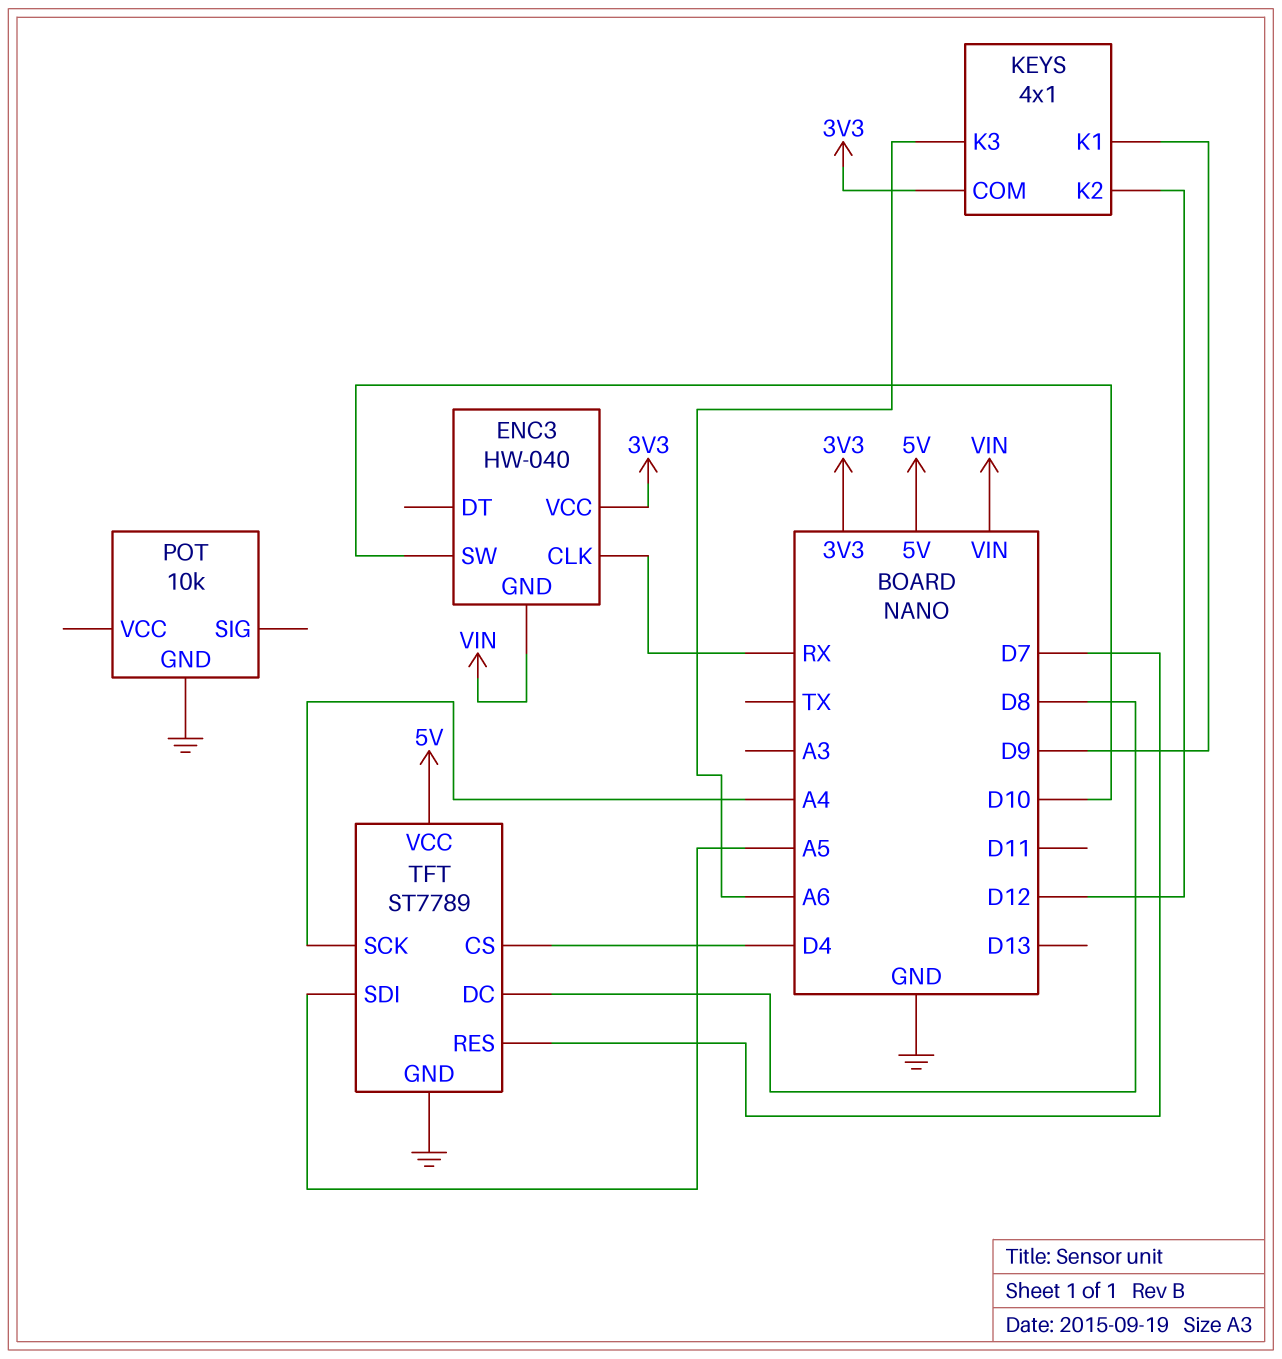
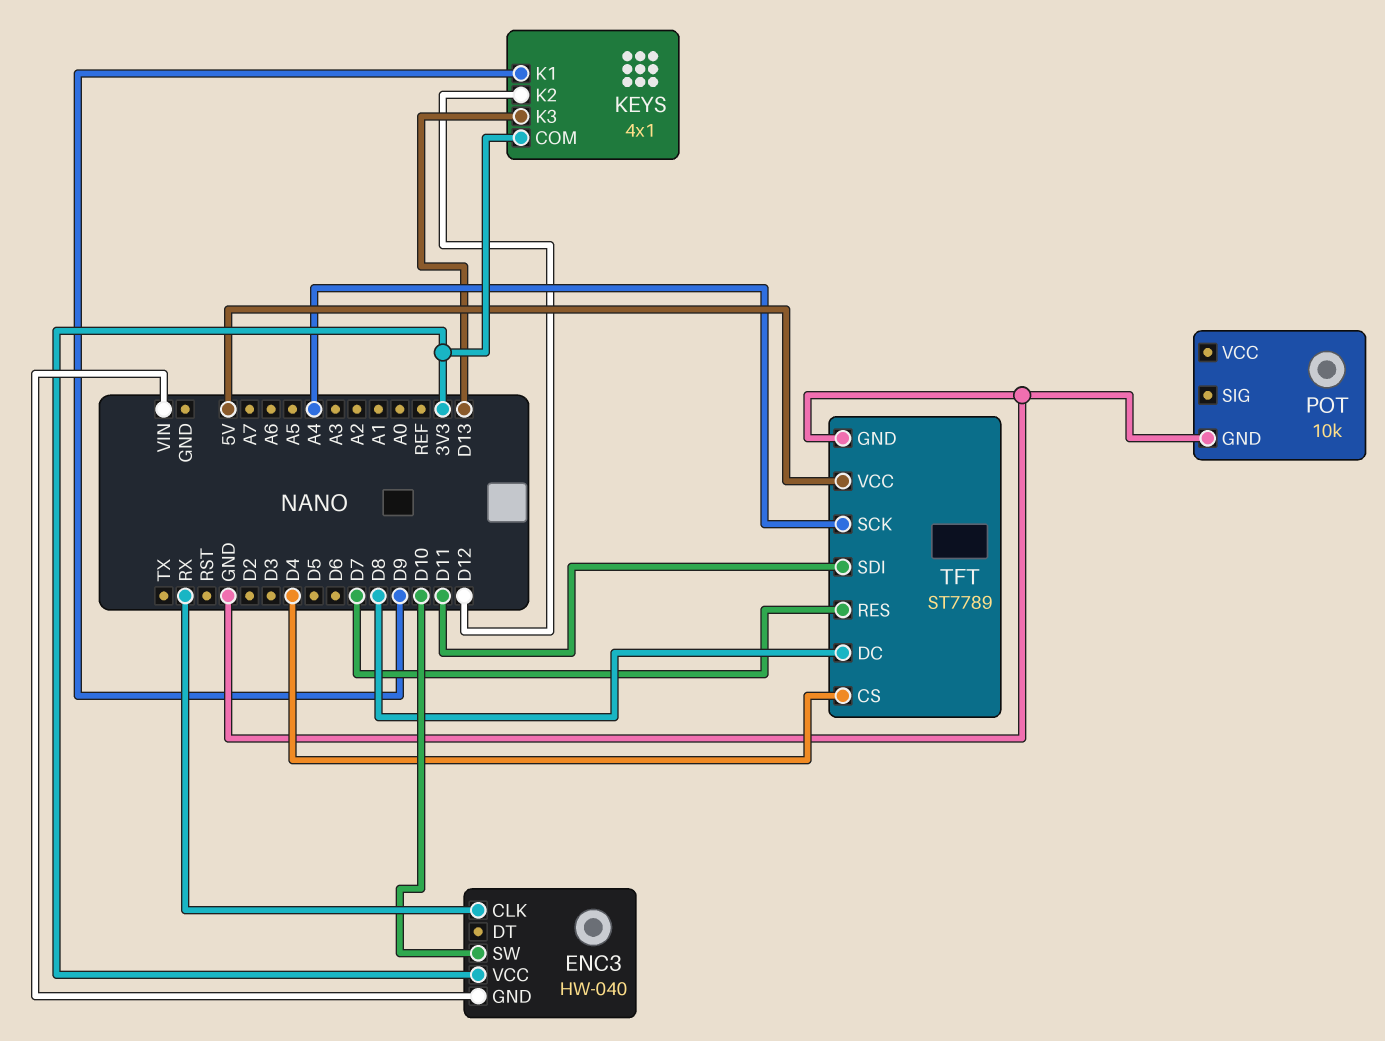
KEYS pin K3: A6 -> D13
TFT pin SDI: A5 -> D11

